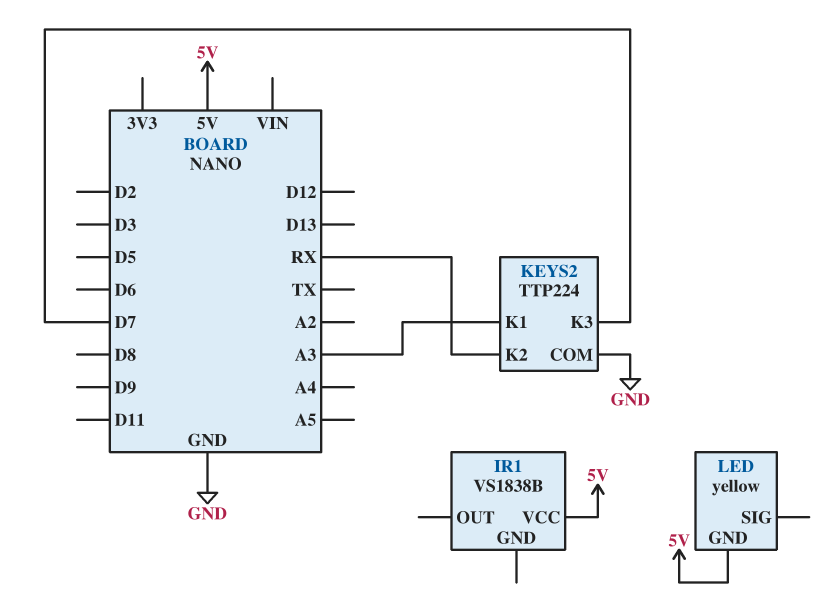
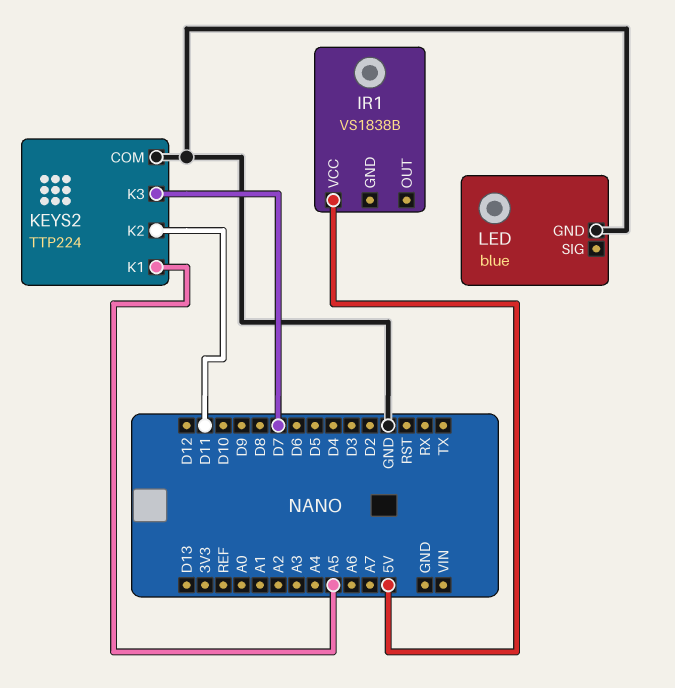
KEYS2 pin K1: A3 -> A5
KEYS2 pin K2: RX -> D11
LED: yellow -> blue
LED pin GND: 5V -> GND

